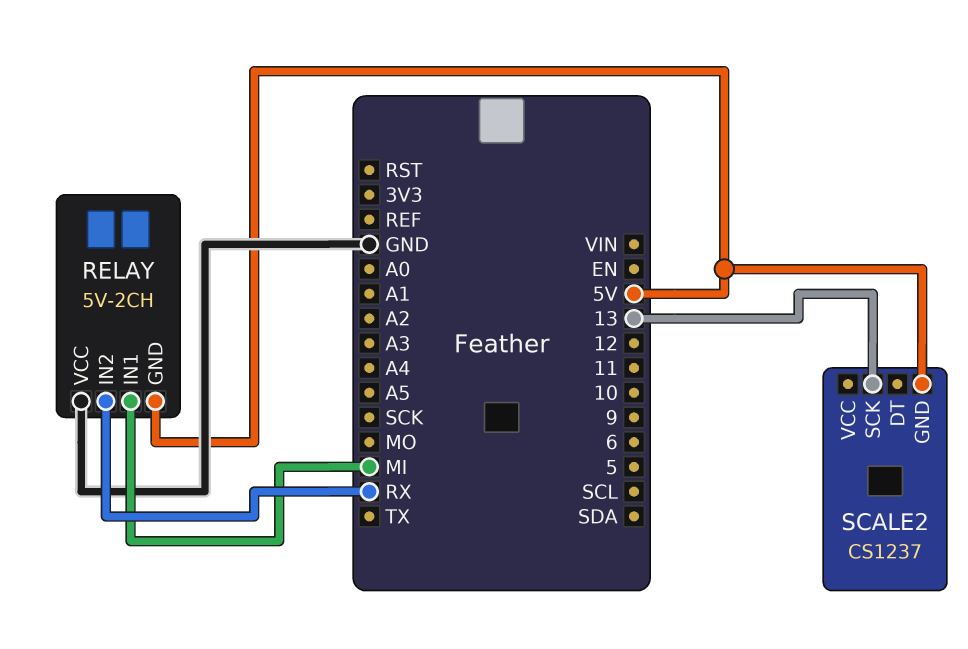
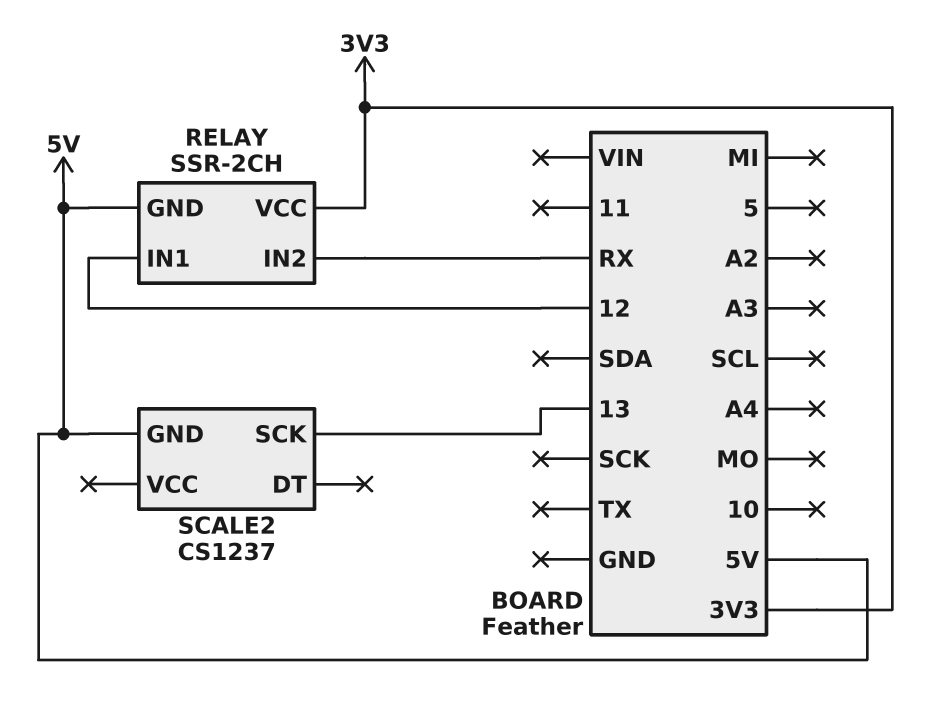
RELAY: 5V-2CH -> SSR-2CH
RELAY pin IN1: MI -> 12
RELAY pin VCC: GND -> 3V3

